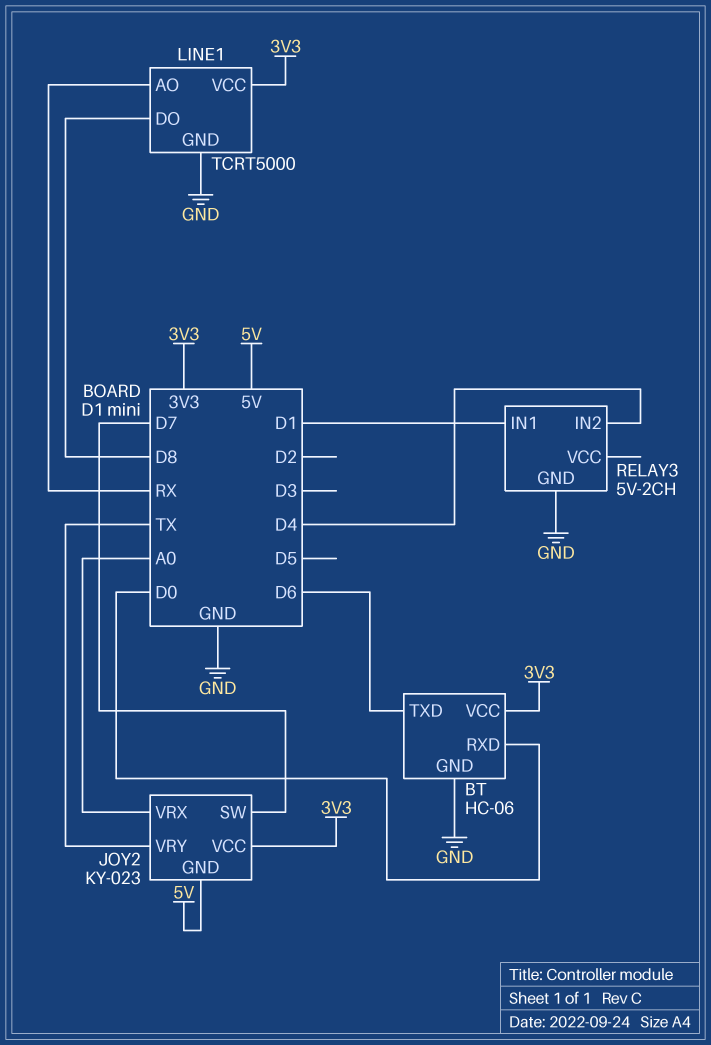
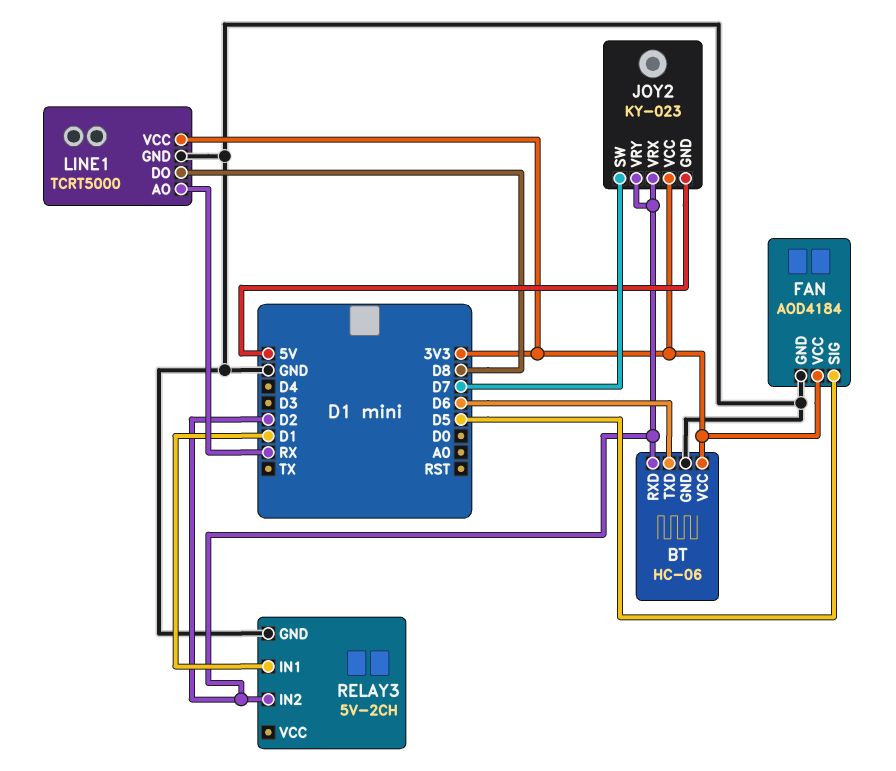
BT pin RXD: D0 -> D2
FAN: none -> AOD4184
FAN pin GND: none -> GND
FAN pin SIG: none -> D5
FAN pin VCC: none -> 3V3
JOY2 pin VRX: A0 -> D2
JOY2 pin VRY: TX -> D2
RELAY3 pin IN2: D4 -> D2

